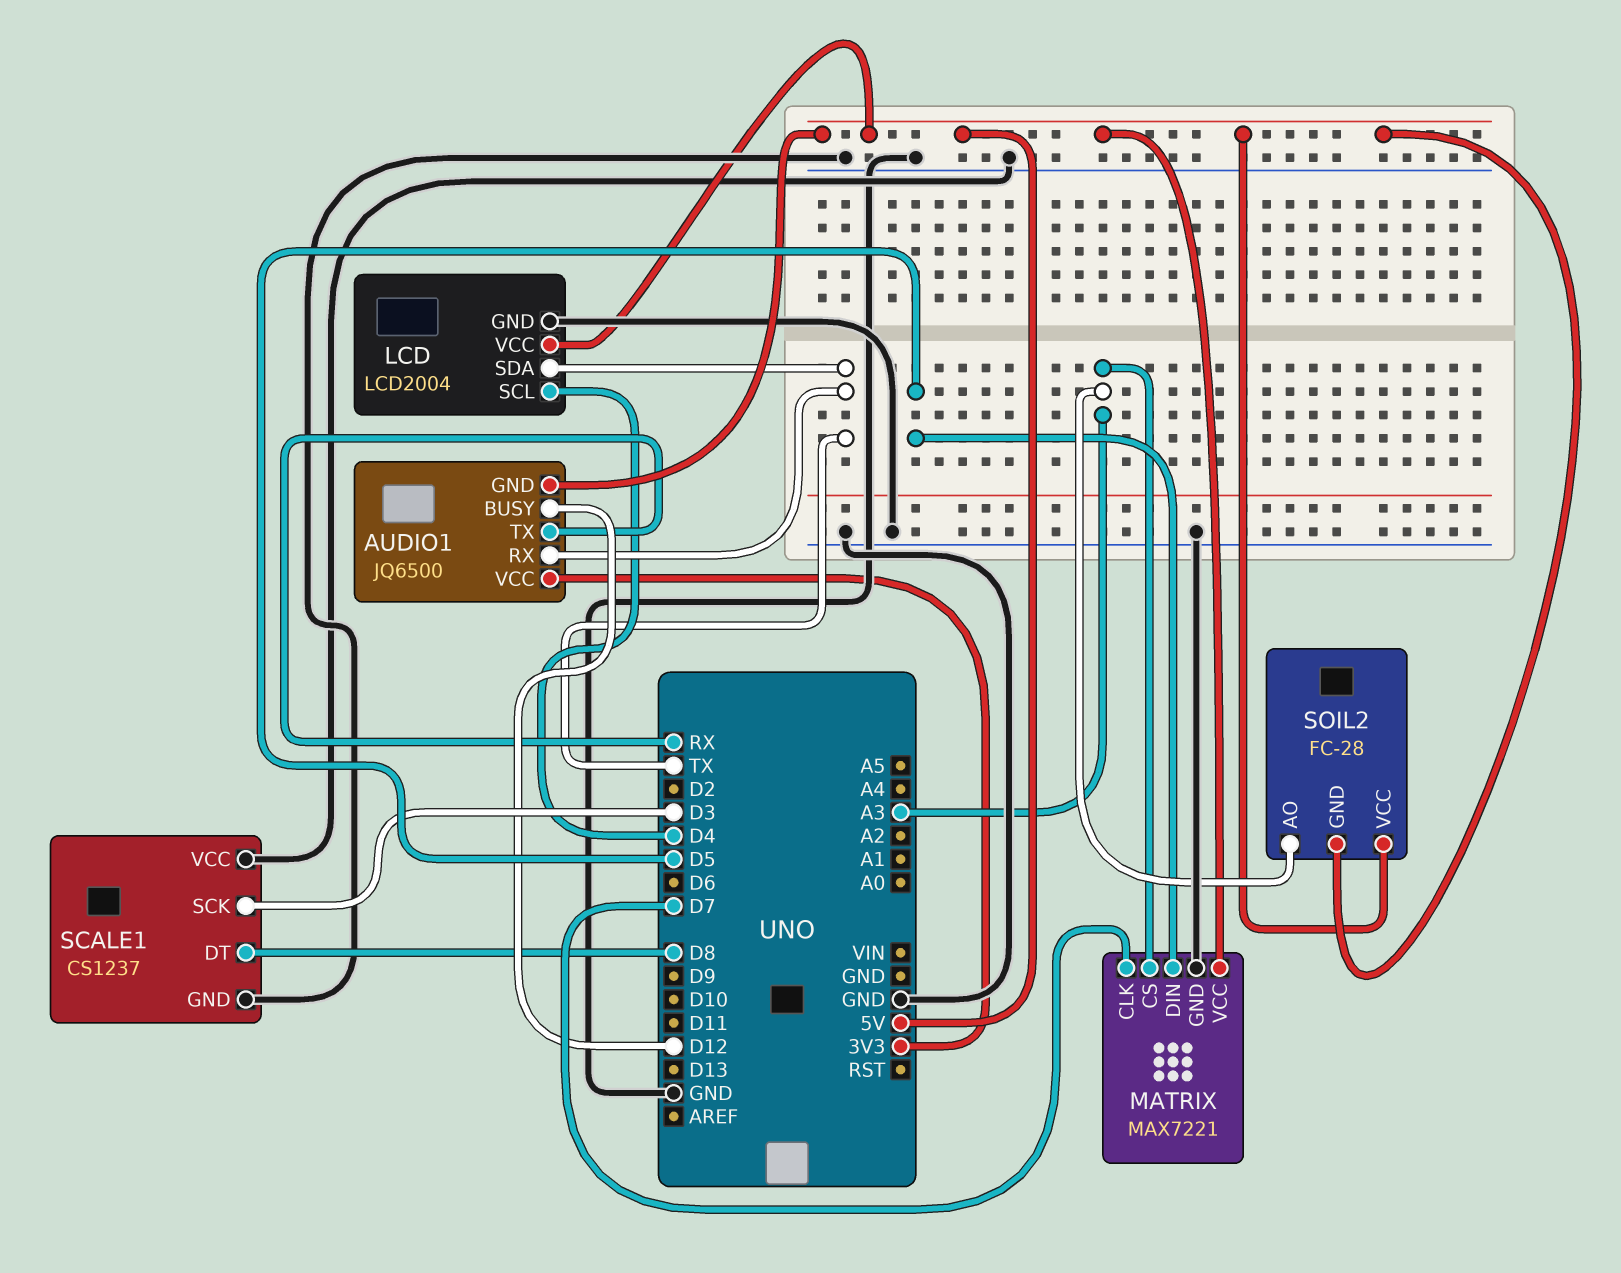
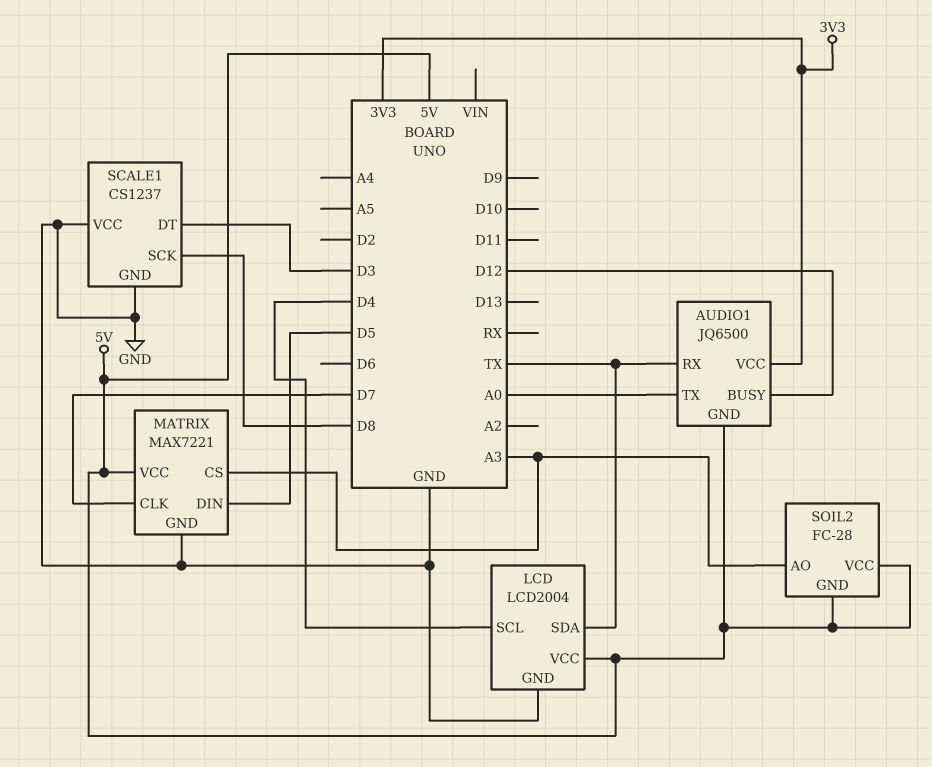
AUDIO1 pin TX: RX -> A0
SCALE1 pin DT: D8 -> D3
SCALE1 pin SCK: D3 -> D8

